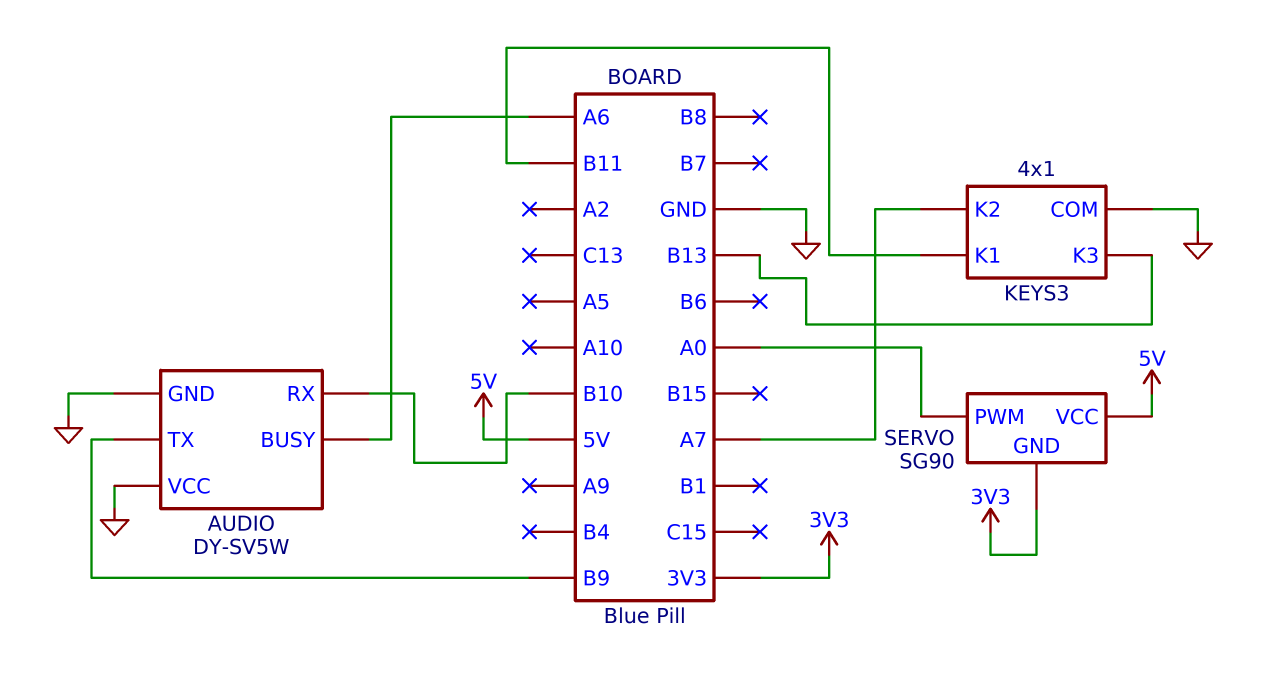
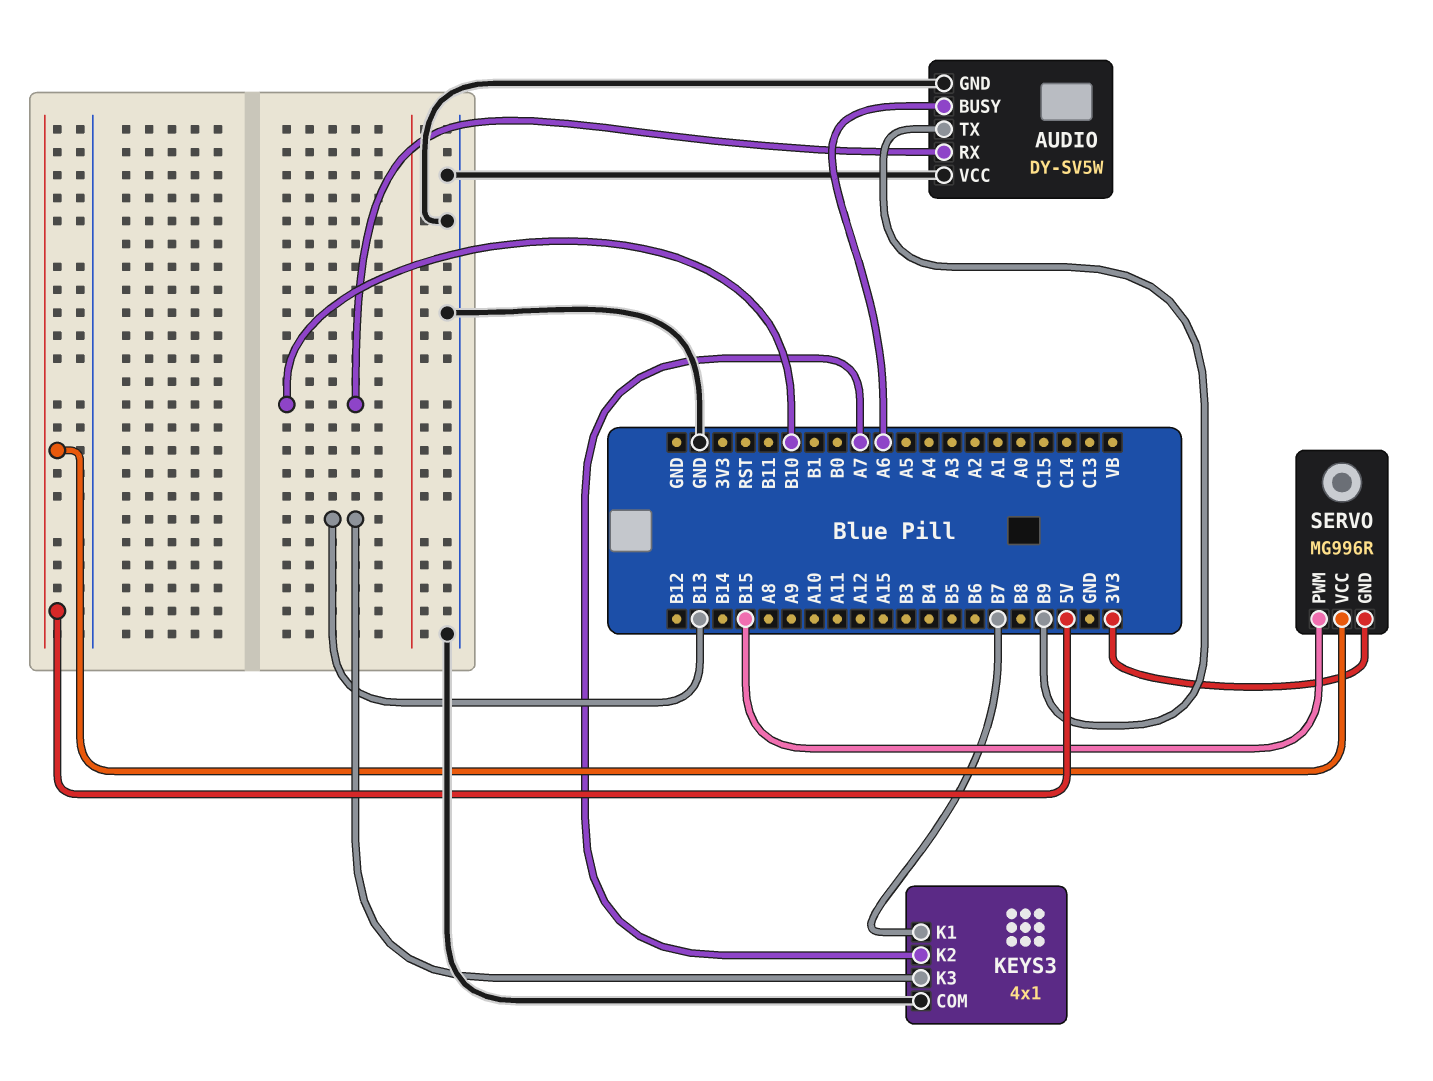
KEYS3 pin K1: B11 -> B7
SERVO: SG90 -> MG996R
SERVO pin PWM: A0 -> B15

